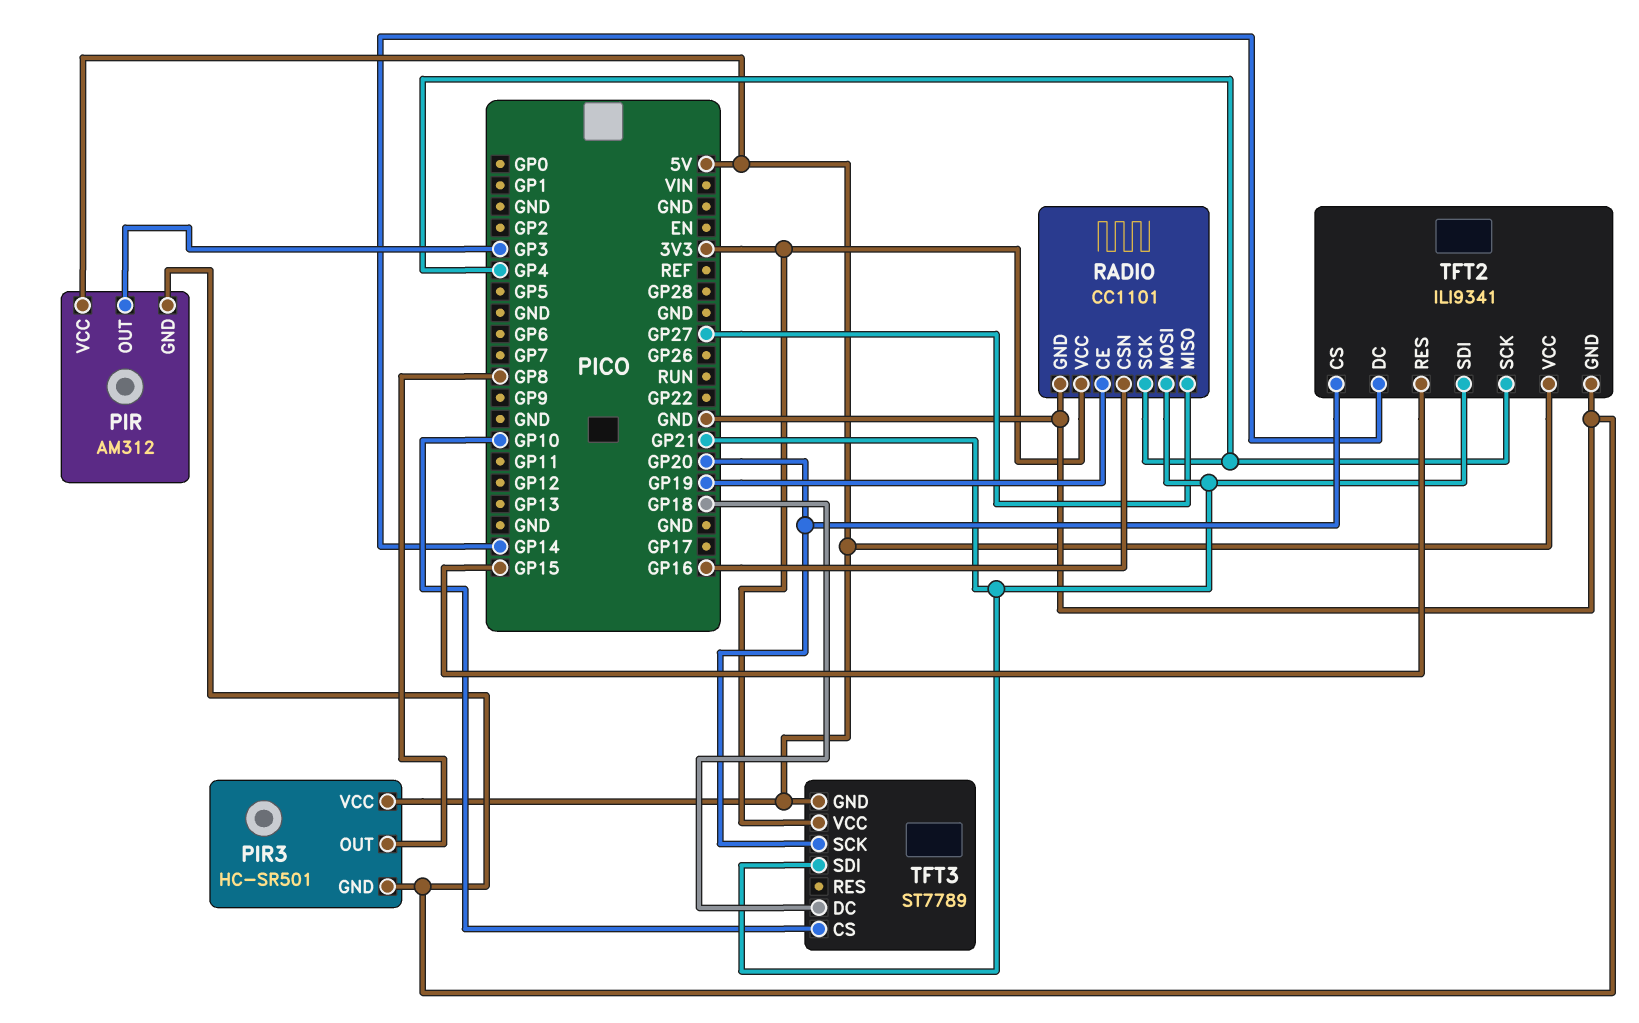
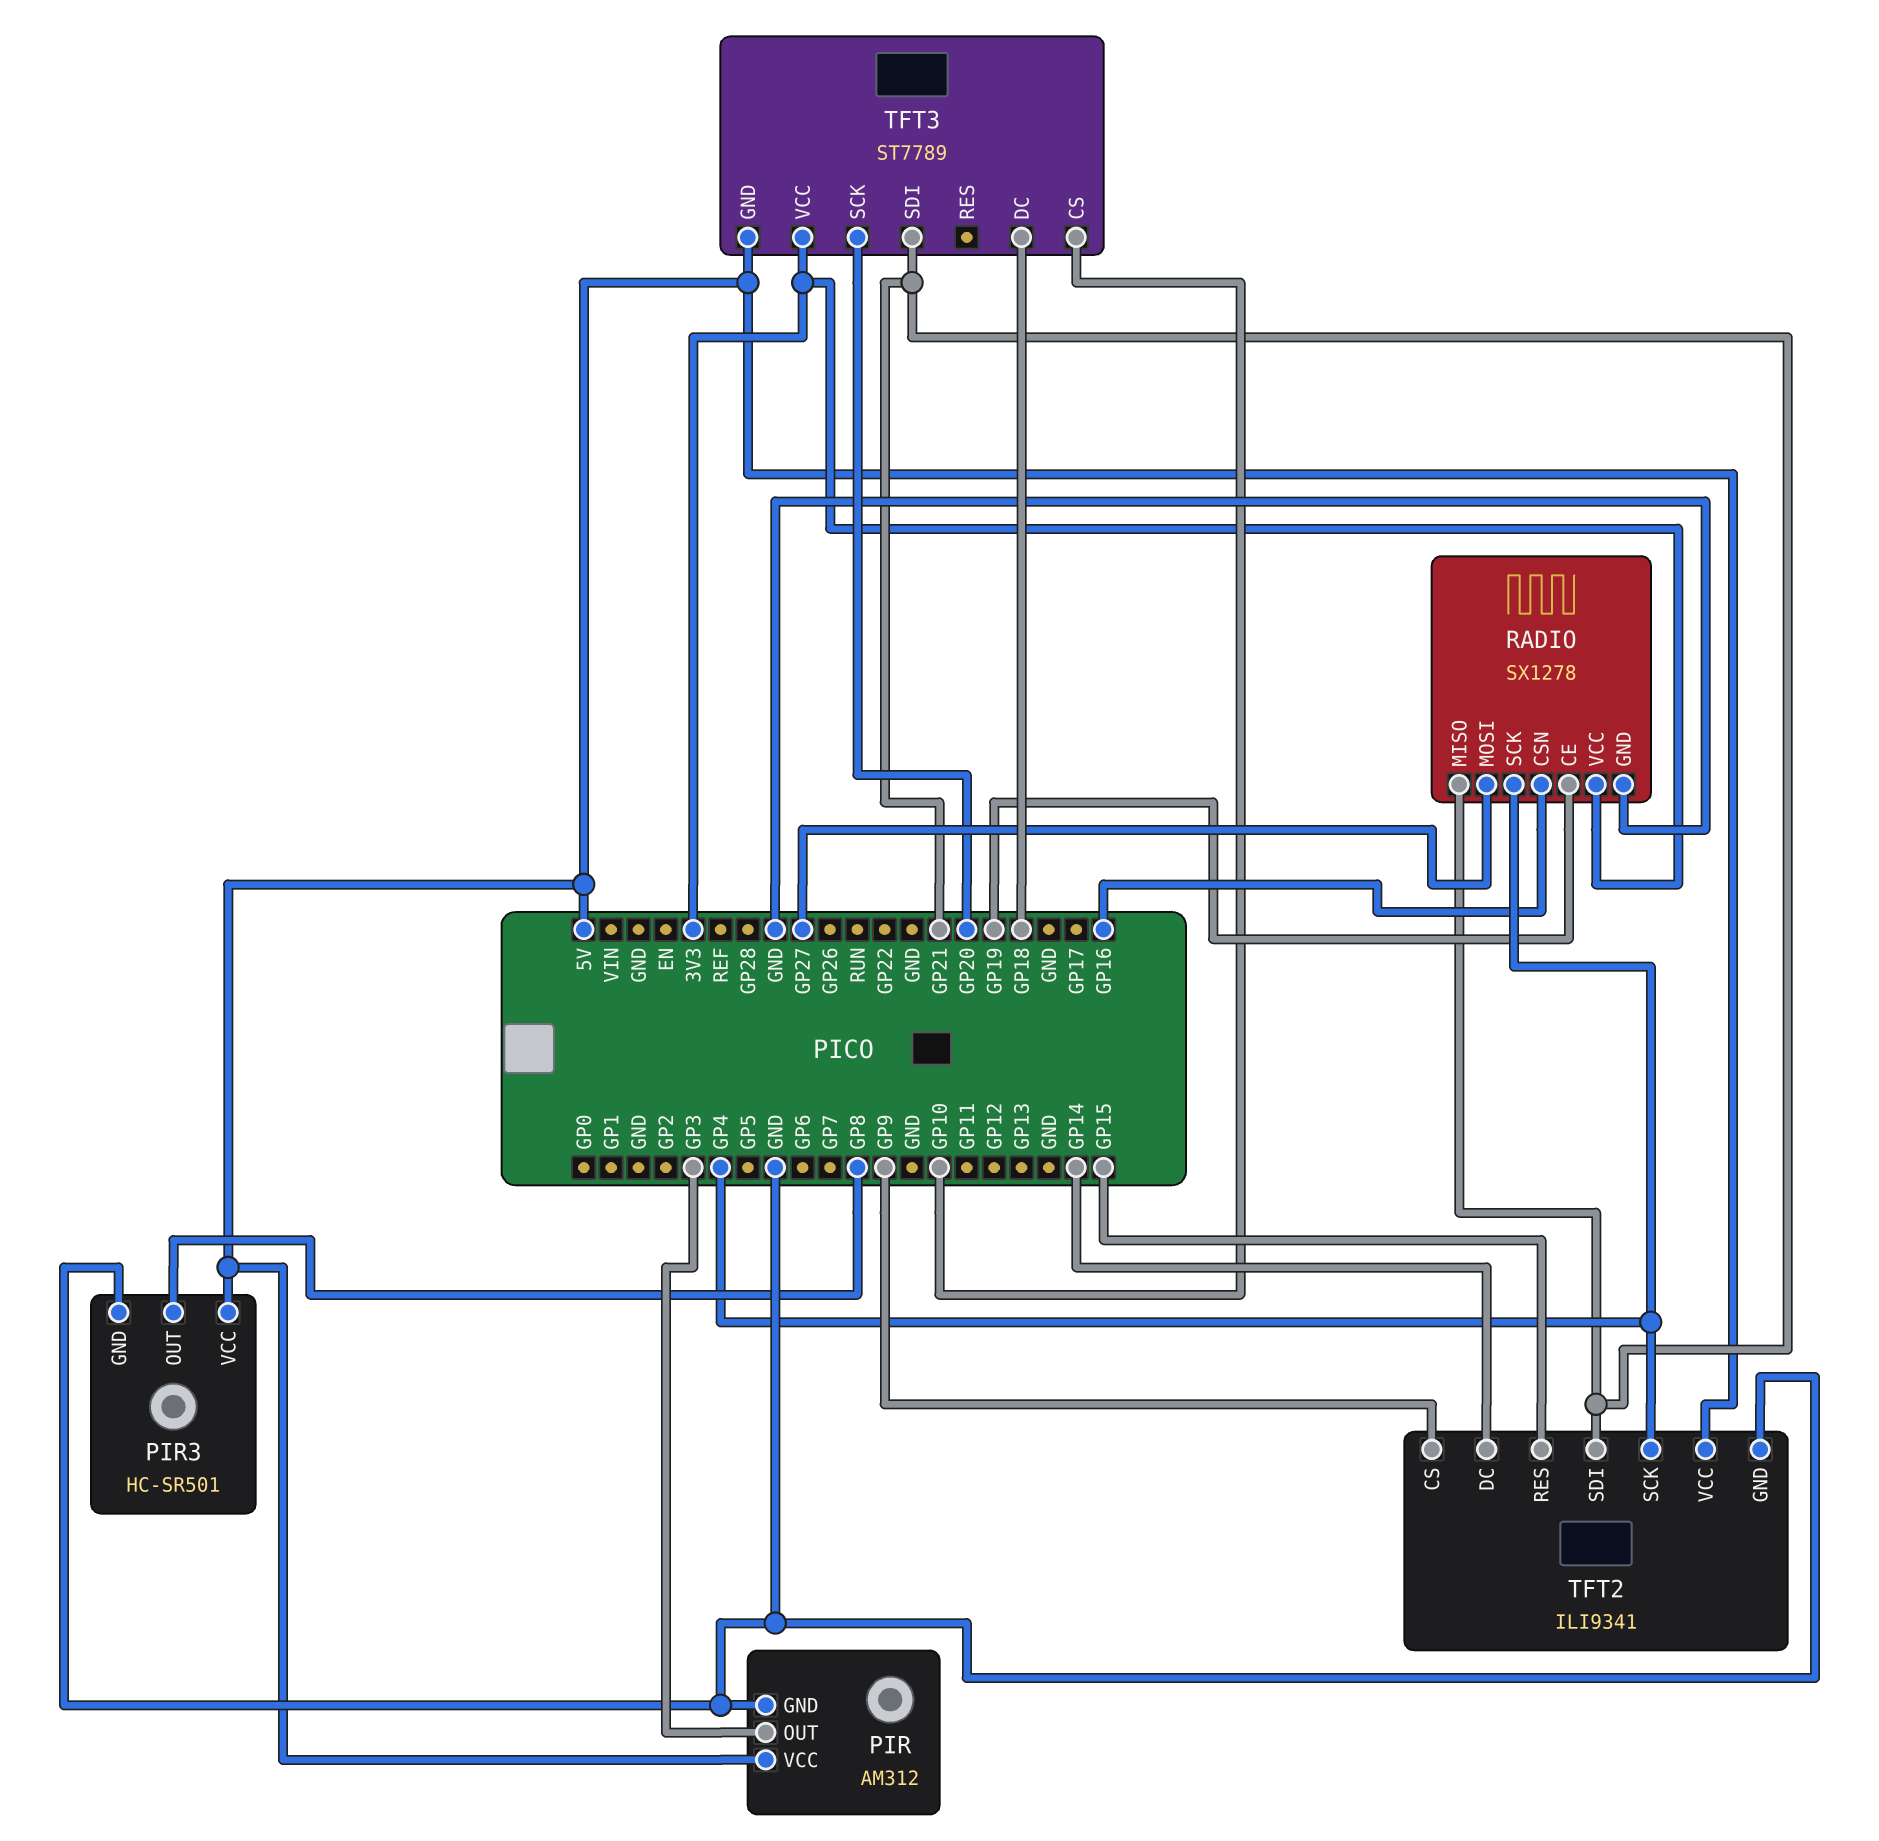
RADIO: CC1101 -> SX1278
RADIO pin MISO: GP27 -> GP21
RADIO pin MOSI: GP21 -> GP27
TFT2 pin CS: GP20 -> GP9

